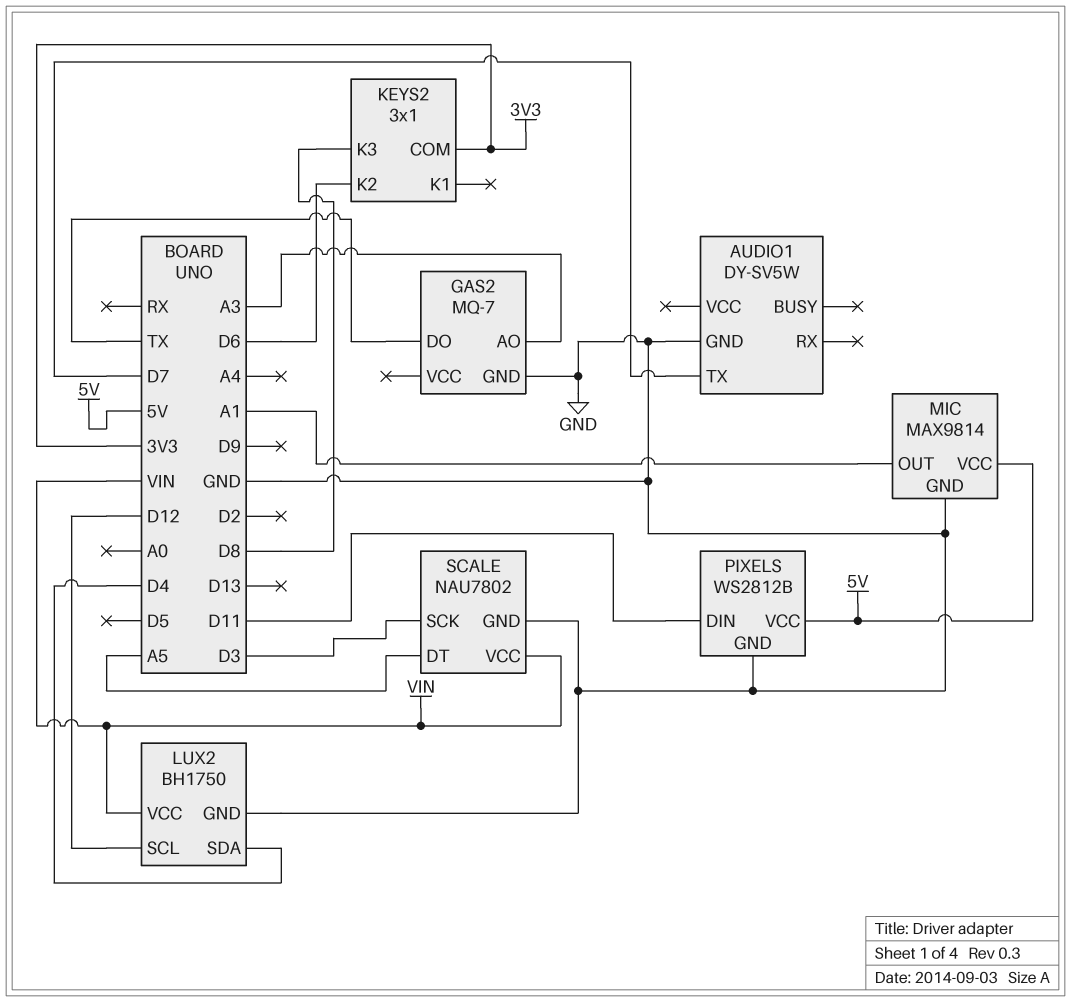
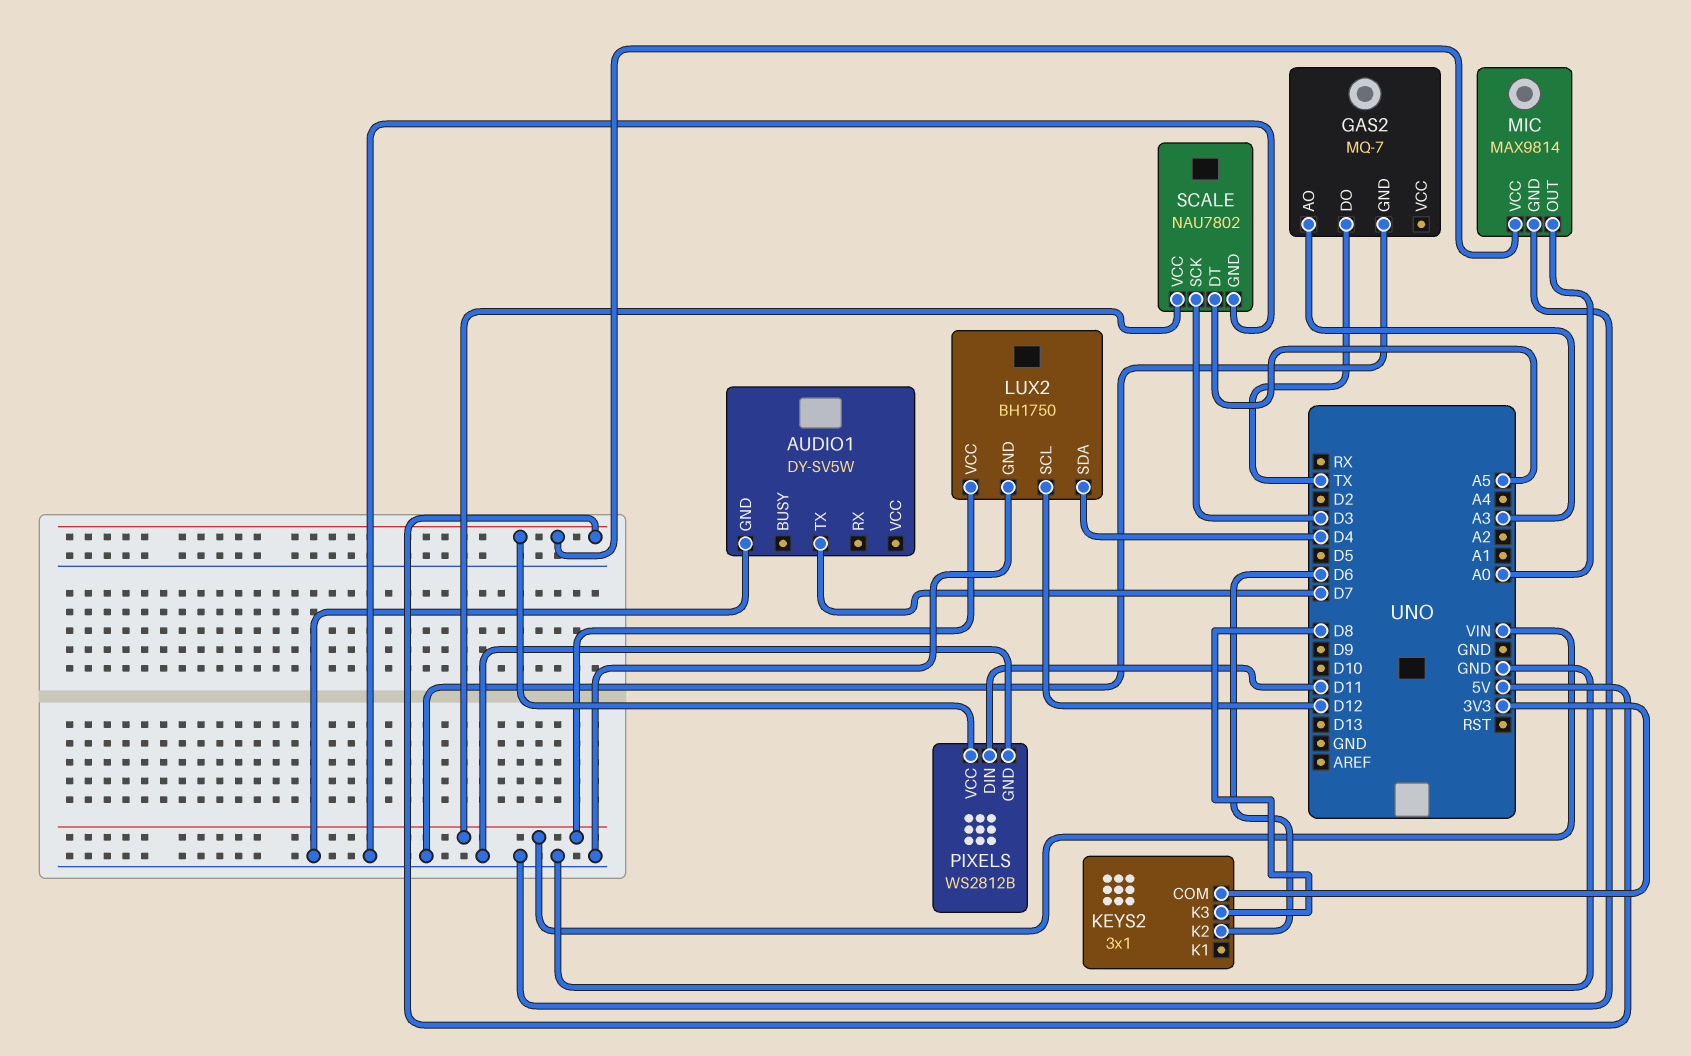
MIC pin OUT: A1 -> A0

